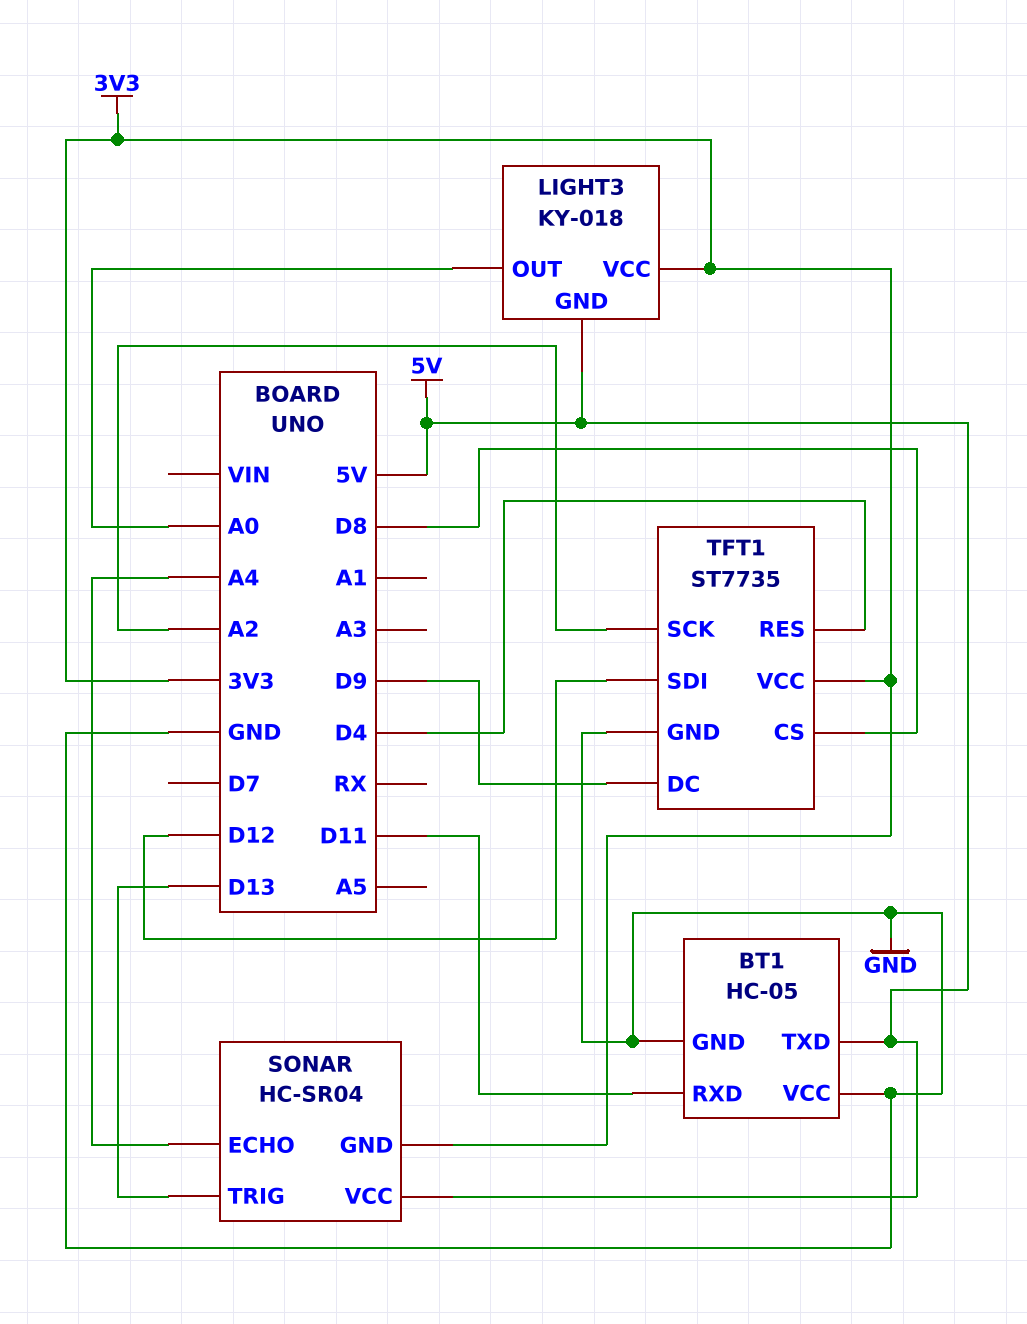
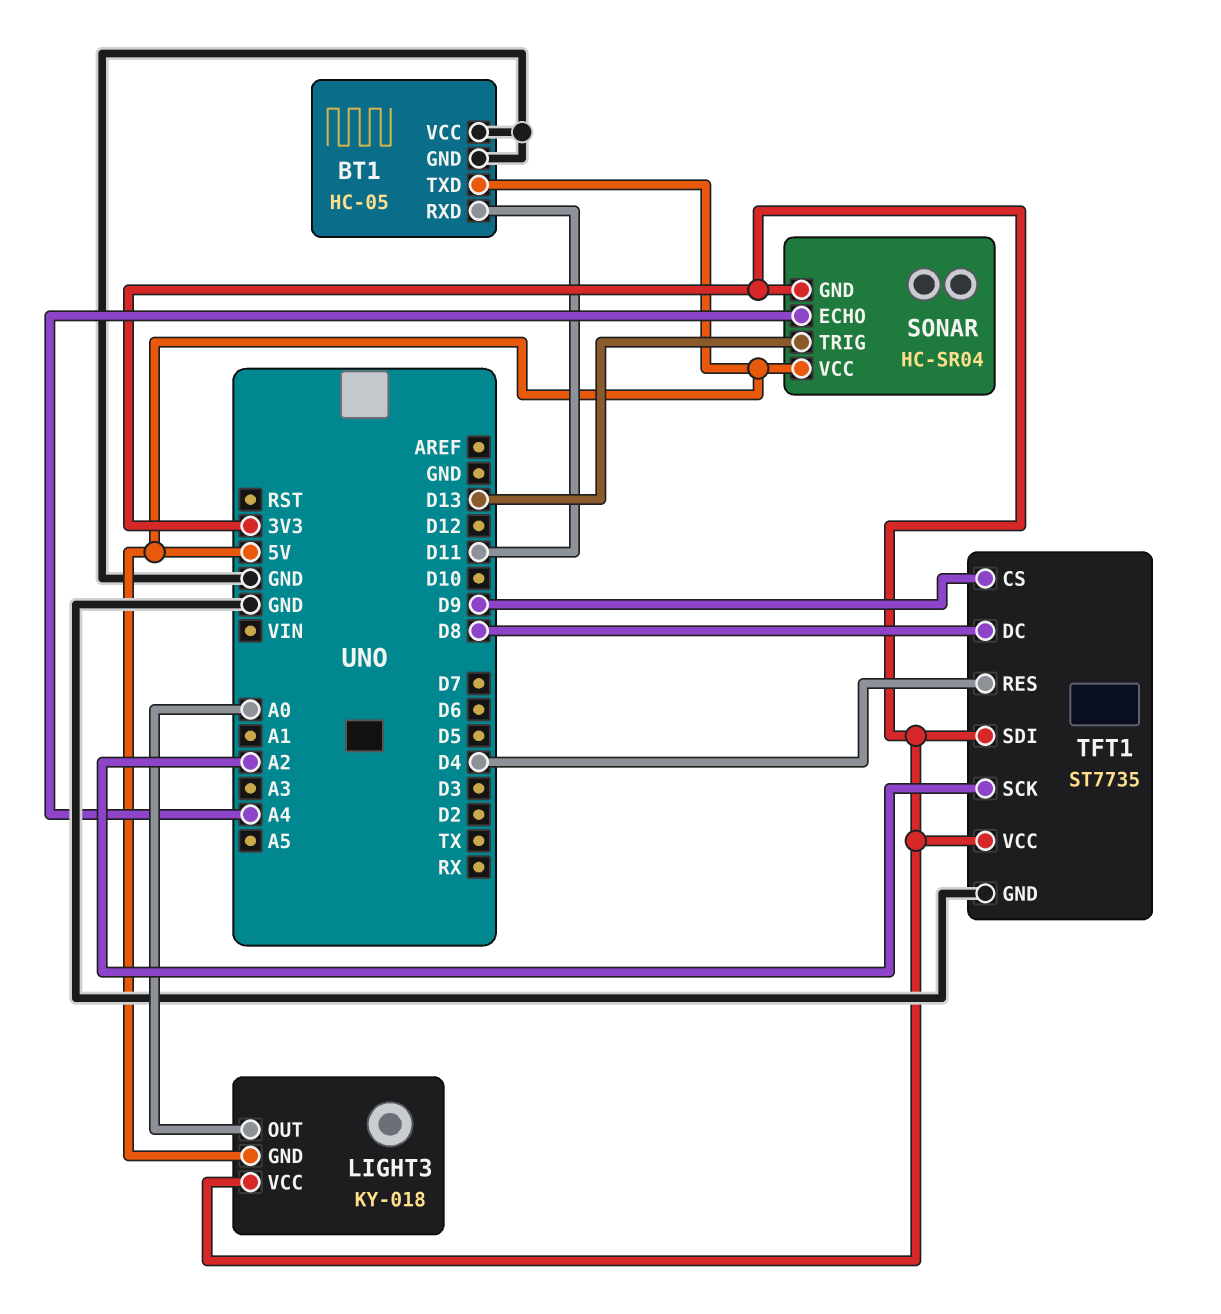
TFT1 pin CS: D8 -> D9
TFT1 pin DC: D9 -> D8
TFT1 pin SDI: D12 -> 3V3

